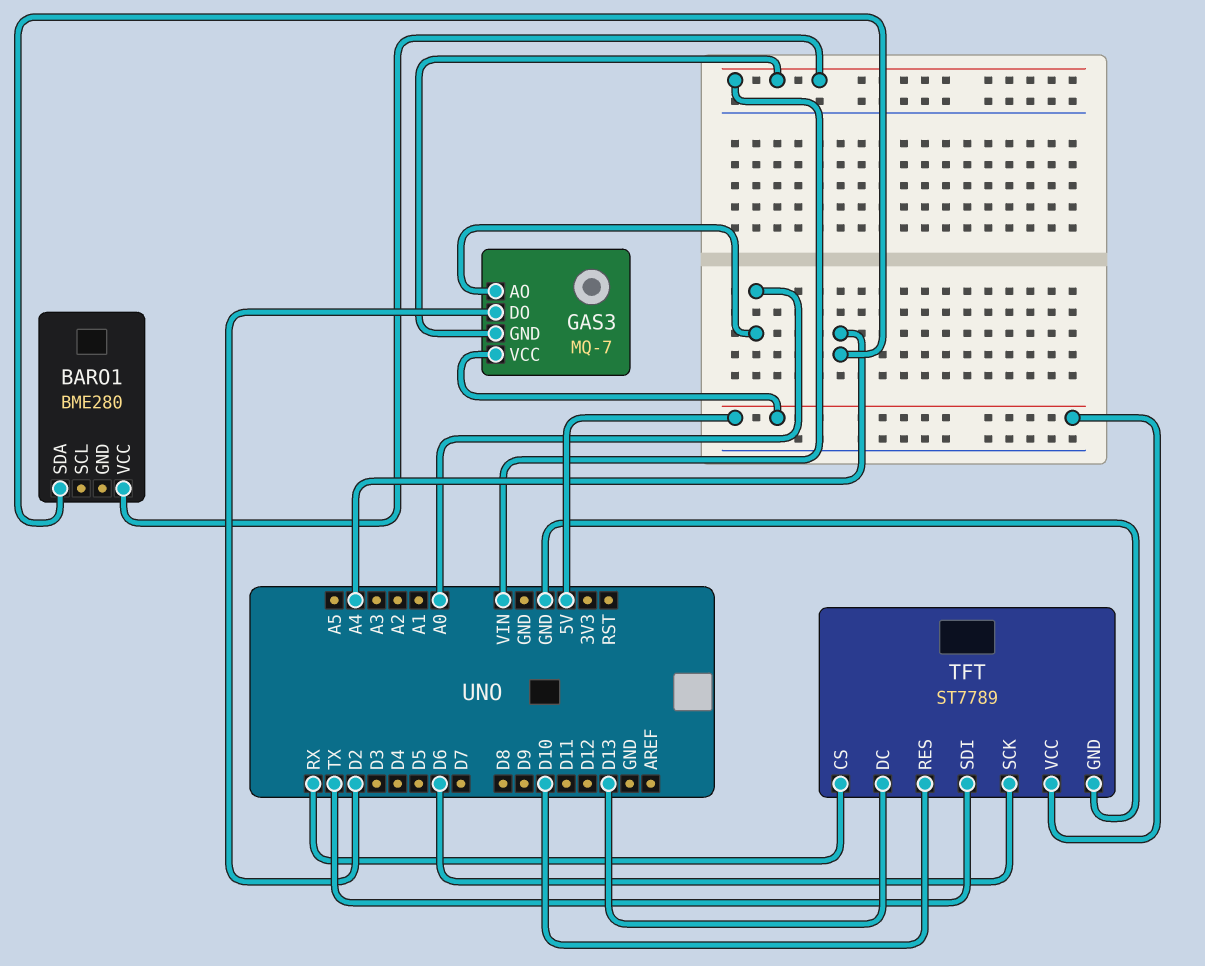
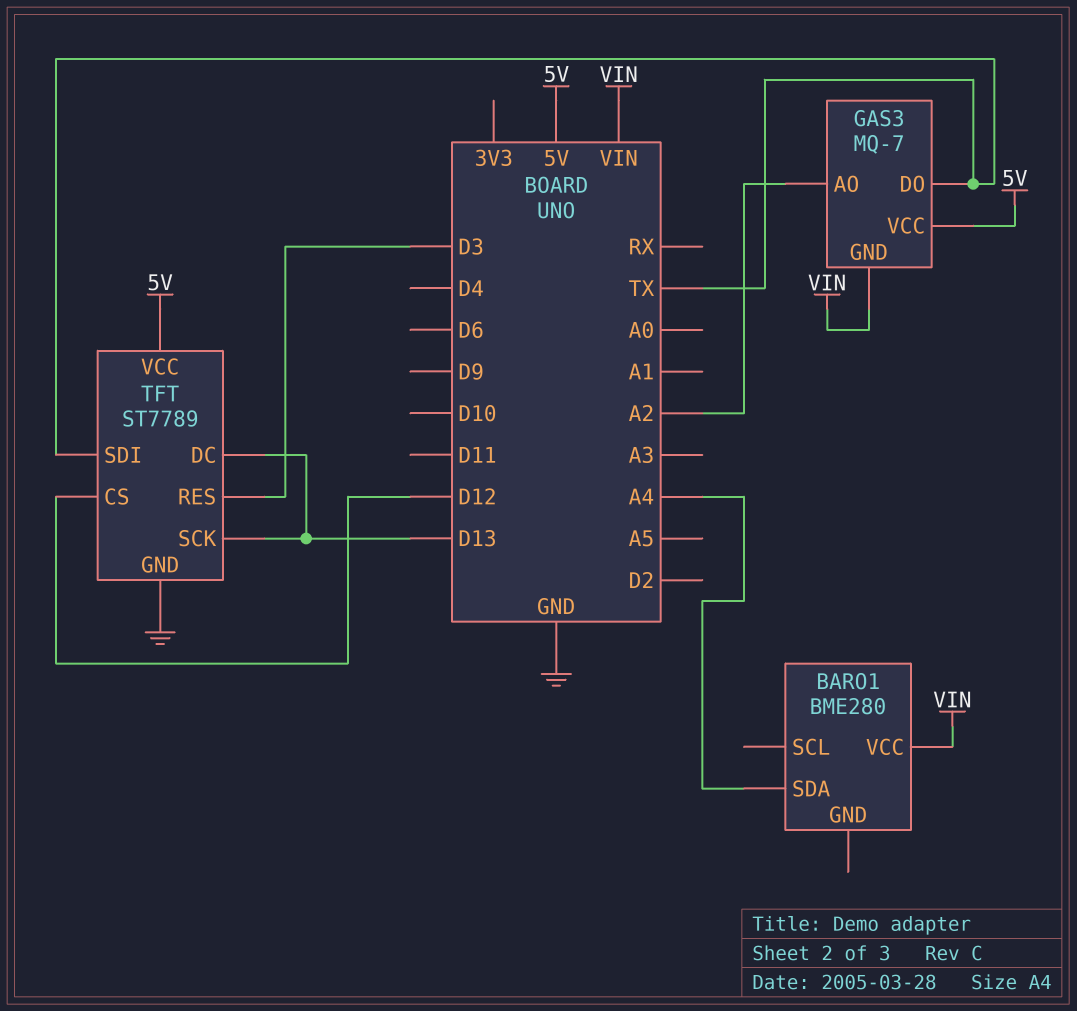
GAS3 pin AO: A0 -> A2
GAS3 pin DO: D2 -> TX
TFT pin CS: RX -> D12
TFT pin RES: D10 -> D3
TFT pin SCK: D6 -> D13

